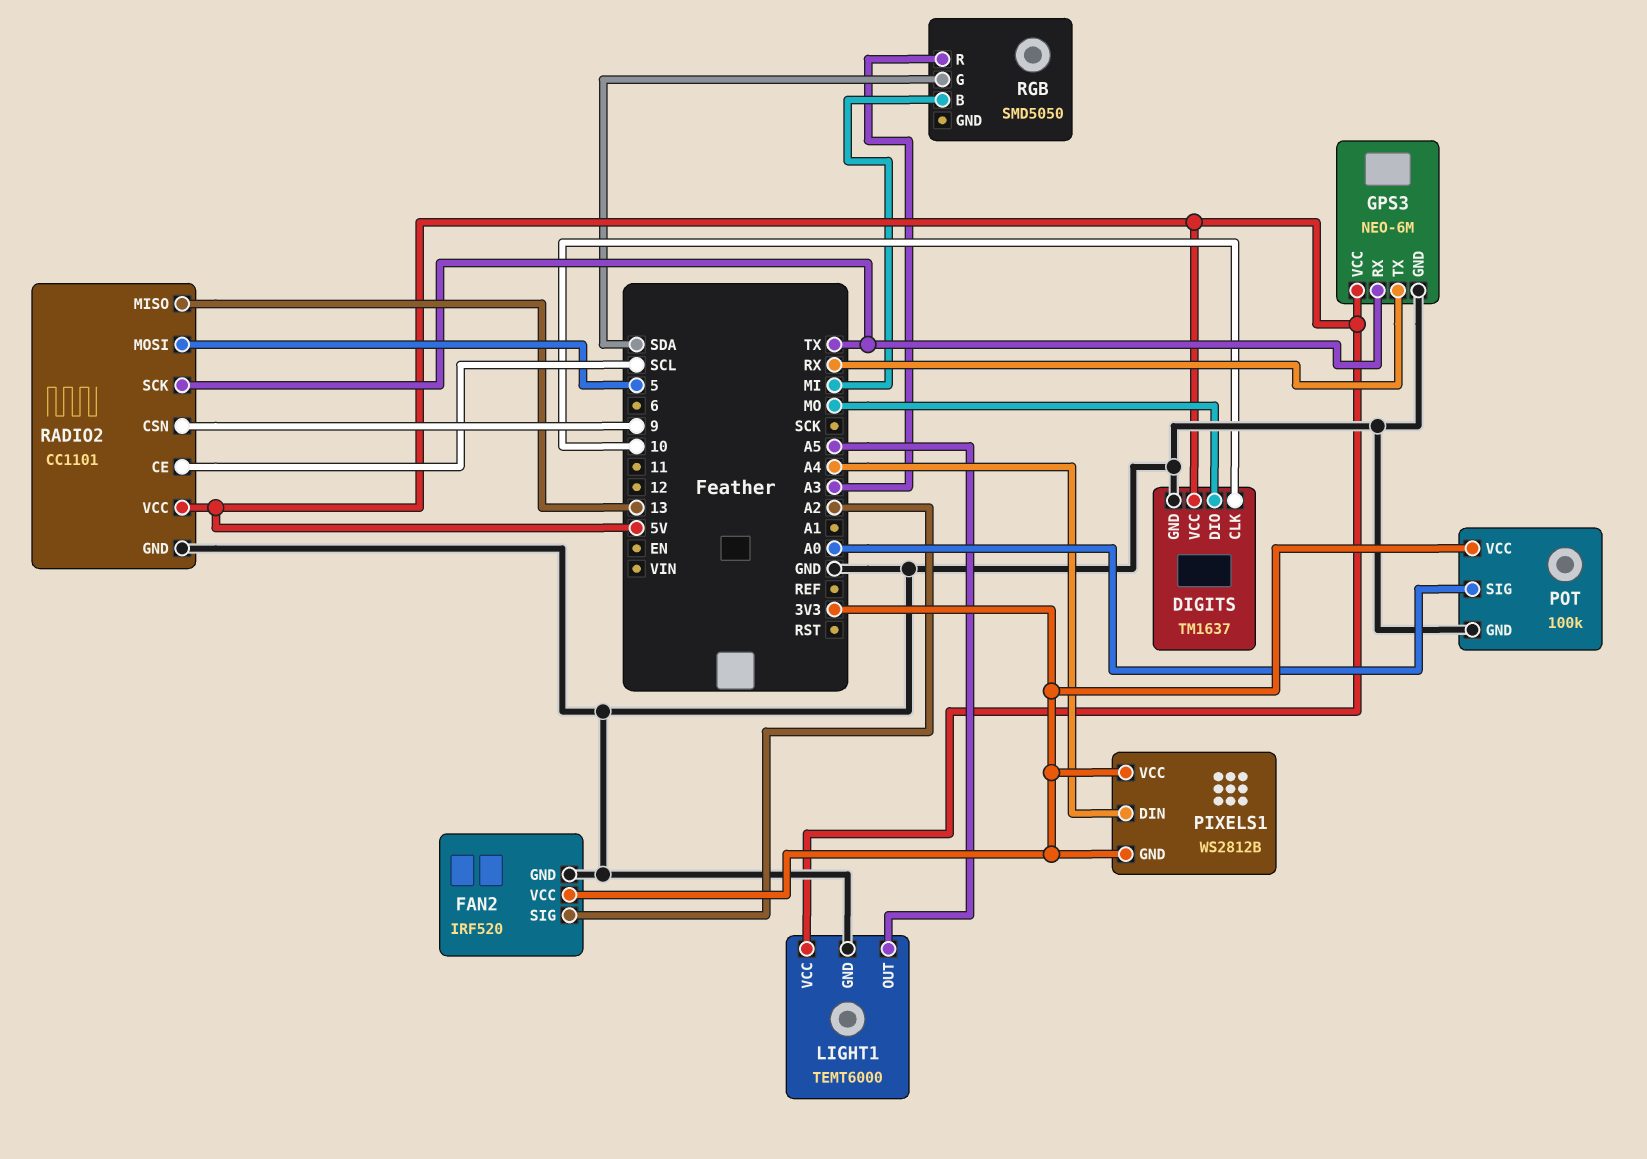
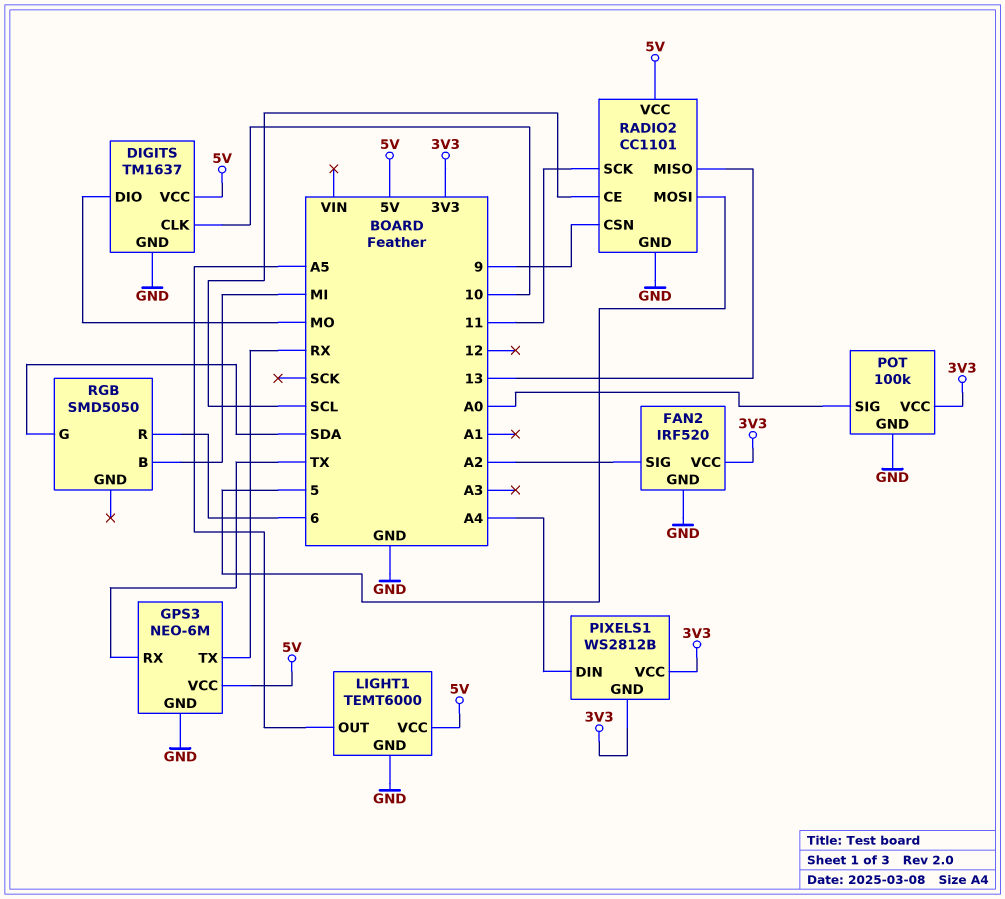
RADIO2 pin SCK: TX -> 11
RGB pin R: A3 -> 6

